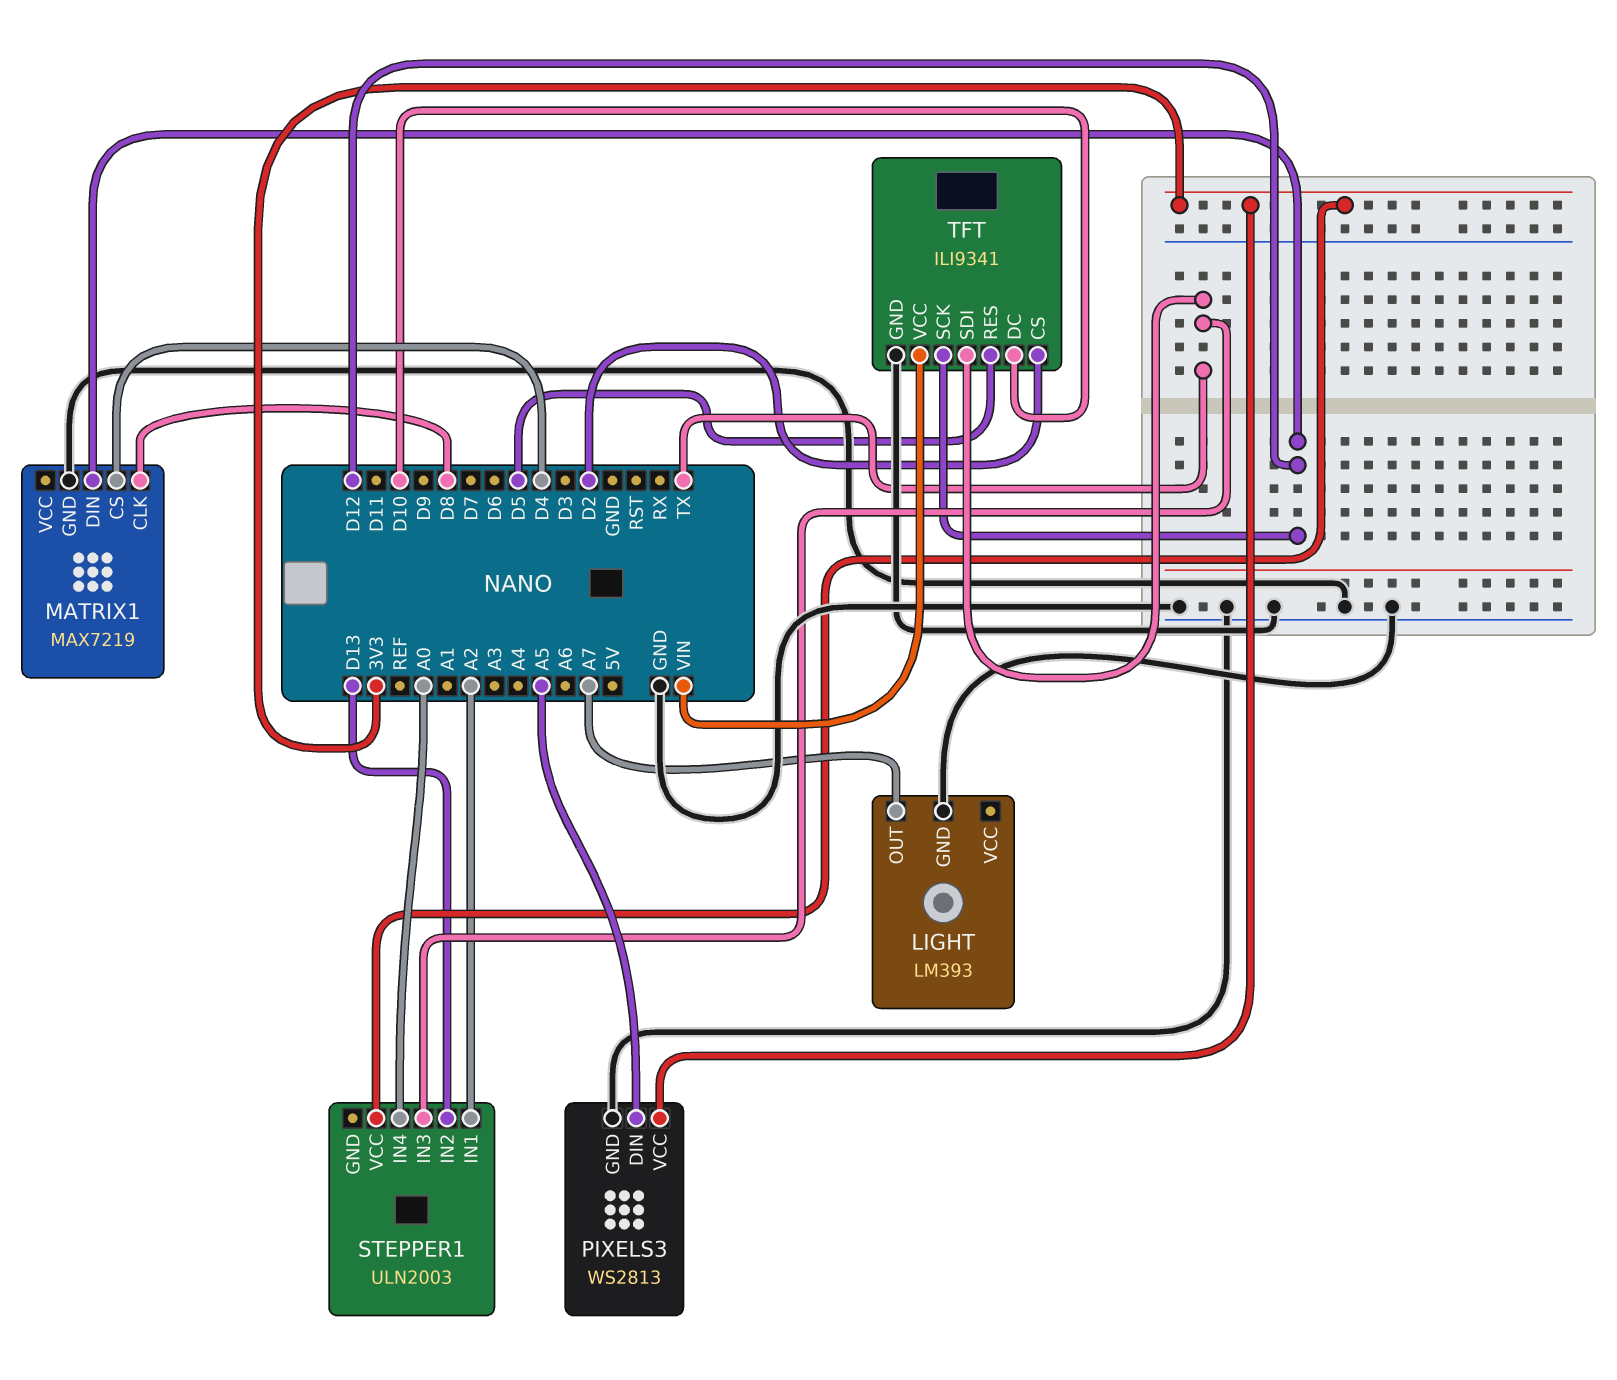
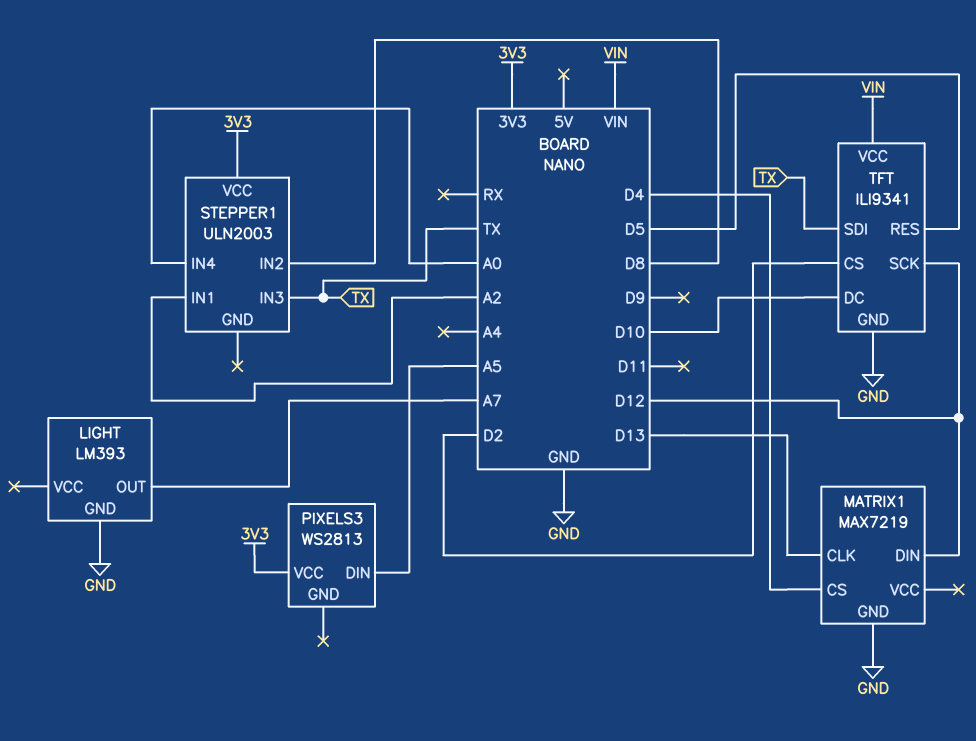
MATRIX1 pin CLK: D8 -> D13
PIXELS3 pin GND: GND -> none
STEPPER1 pin IN2: D13 -> D8

